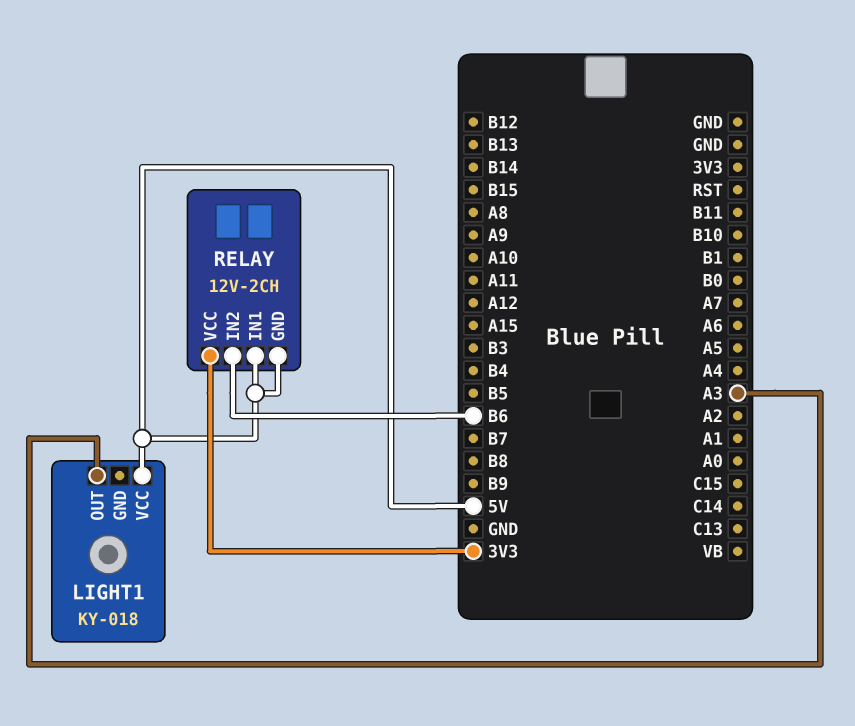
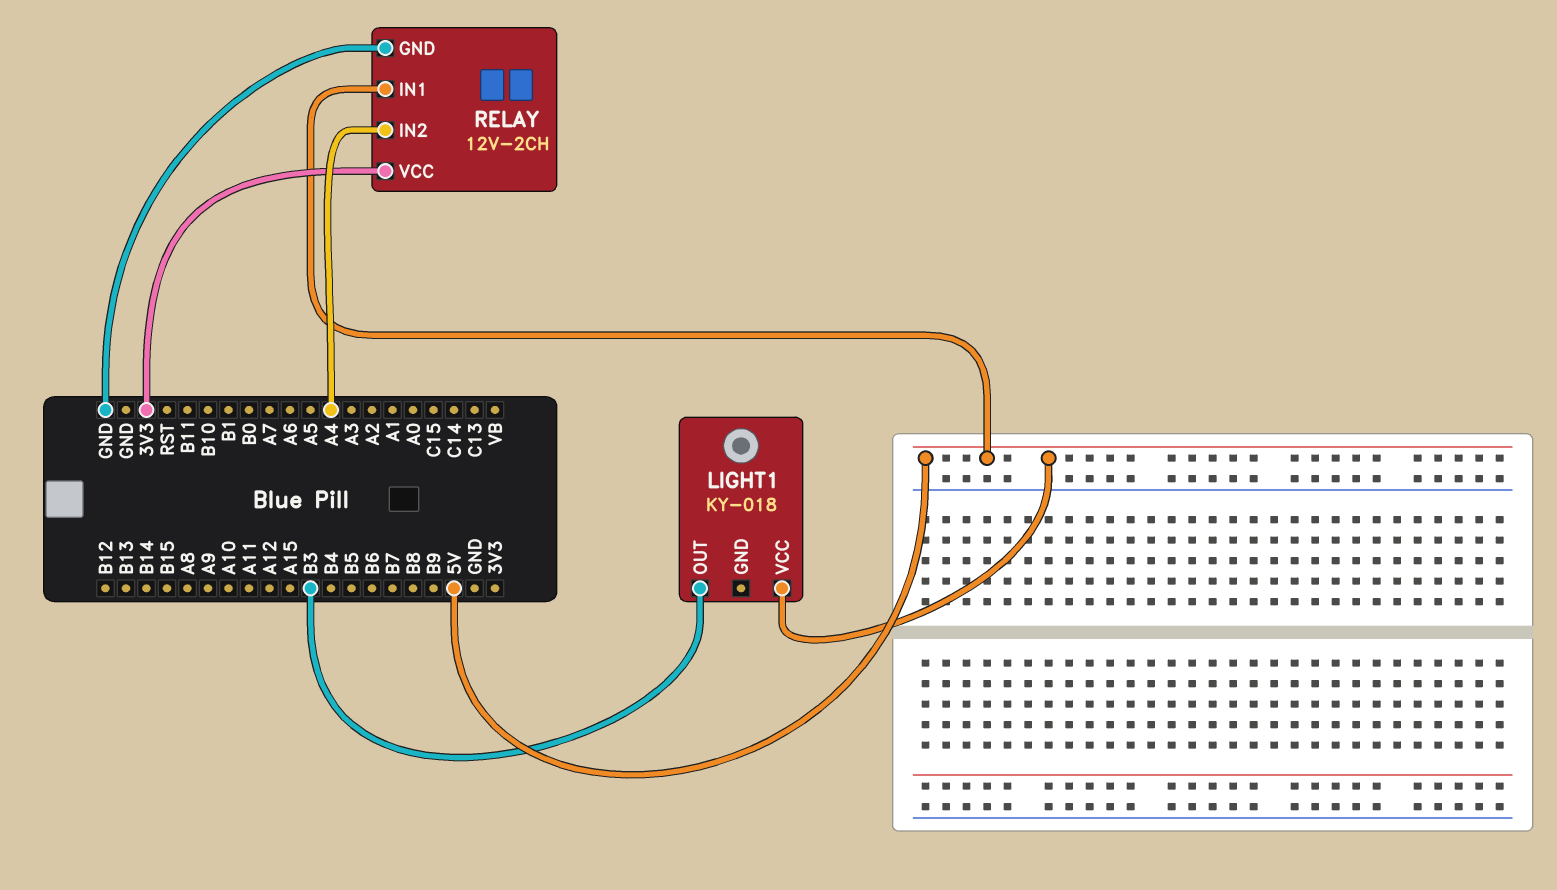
LIGHT1 pin OUT: A3 -> B3
RELAY pin GND: 5V -> GND
RELAY pin IN2: B6 -> A4

